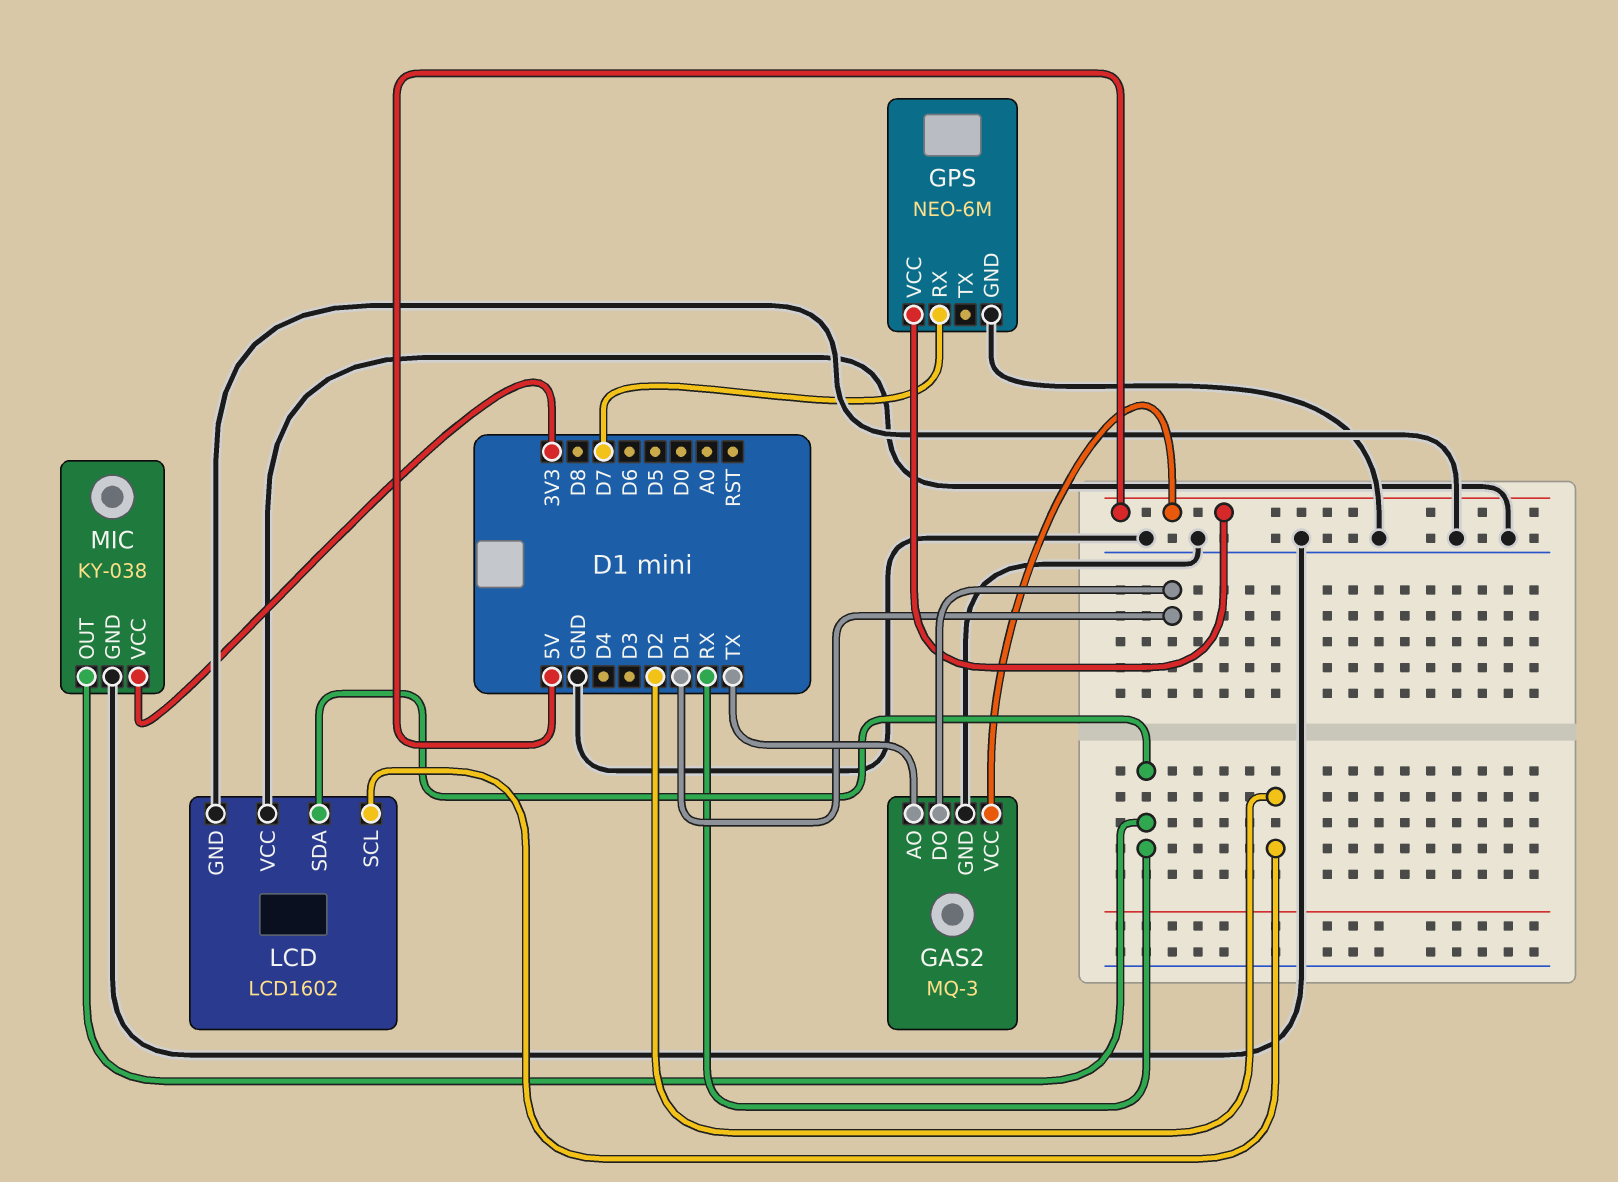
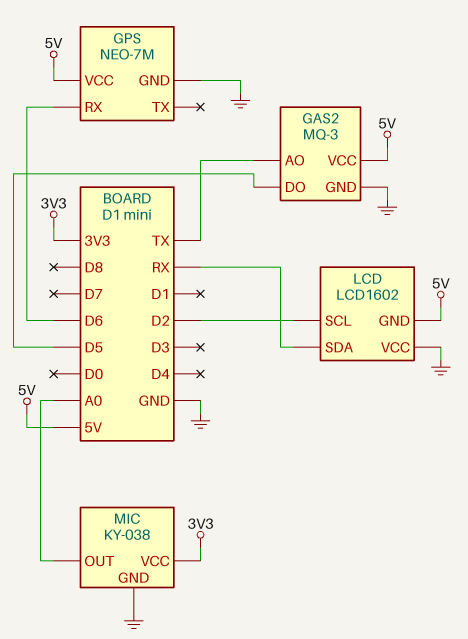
GAS2 pin DO: D1 -> D5
GPS: NEO-6M -> NEO-7M
GPS pin RX: D7 -> D6
LCD pin GND: GND -> 5V
MIC pin OUT: RX -> A0

